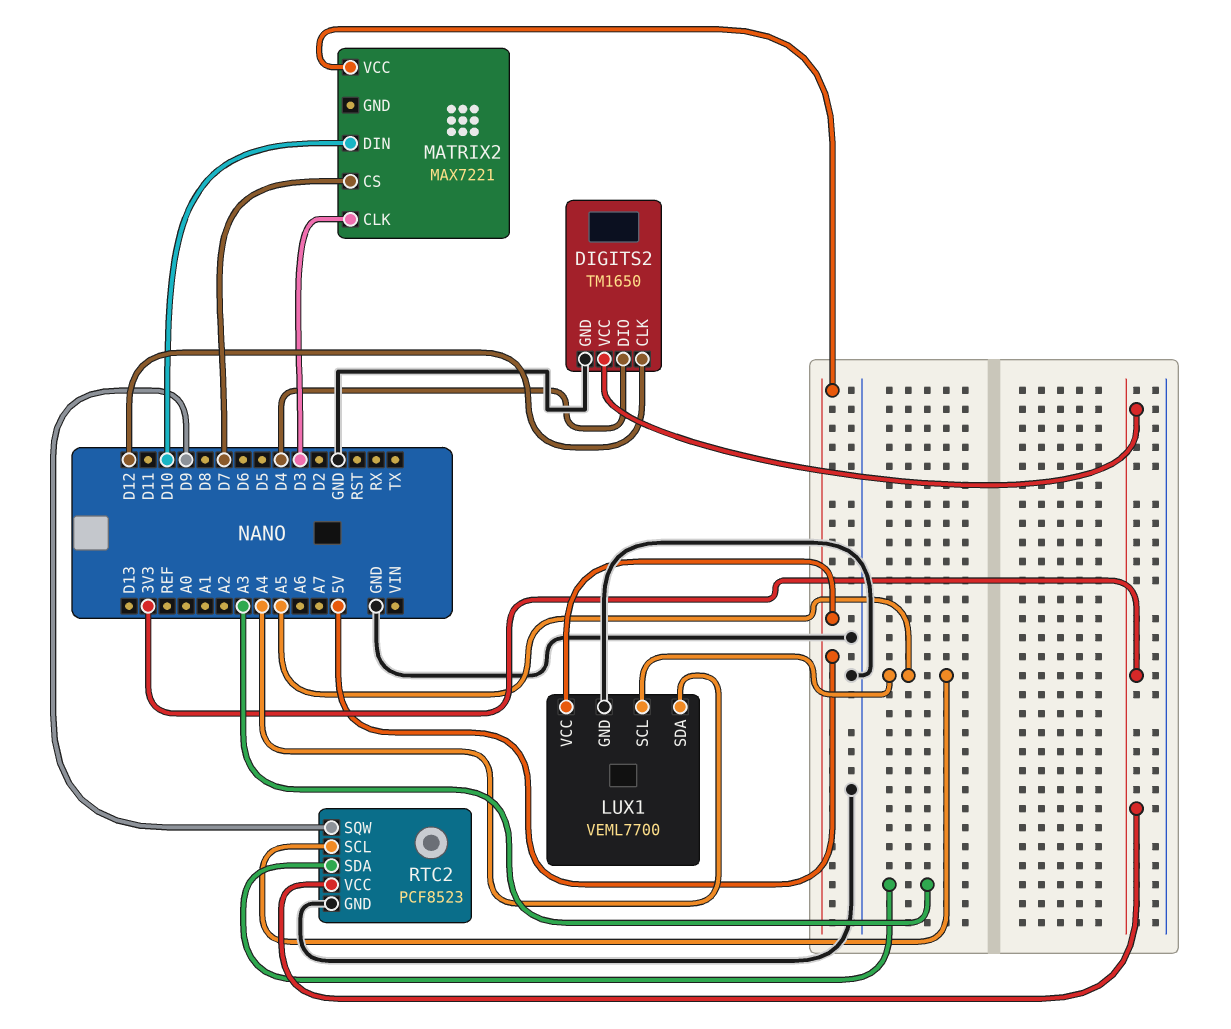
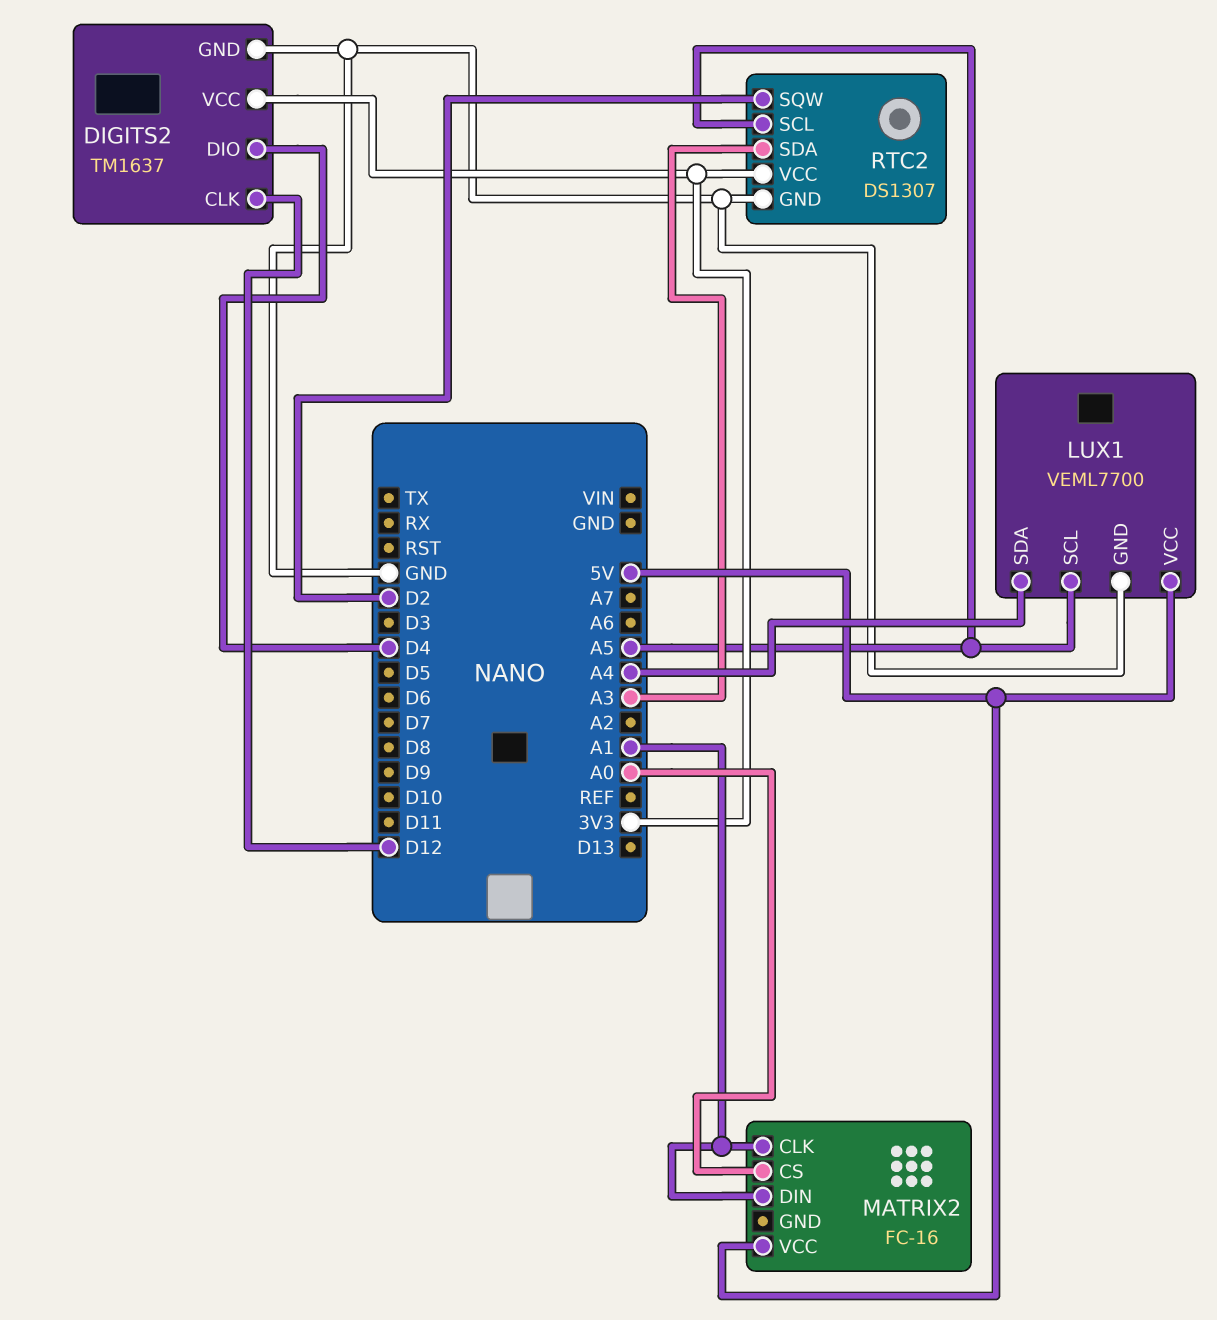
DIGITS2: TM1650 -> TM1637
MATRIX2: MAX7221 -> FC-16
MATRIX2 pin CLK: D3 -> A1
MATRIX2 pin CS: D7 -> A0
MATRIX2 pin DIN: D10 -> A1
RTC2: PCF8523 -> DS1307
RTC2 pin SQW: D9 -> D2

